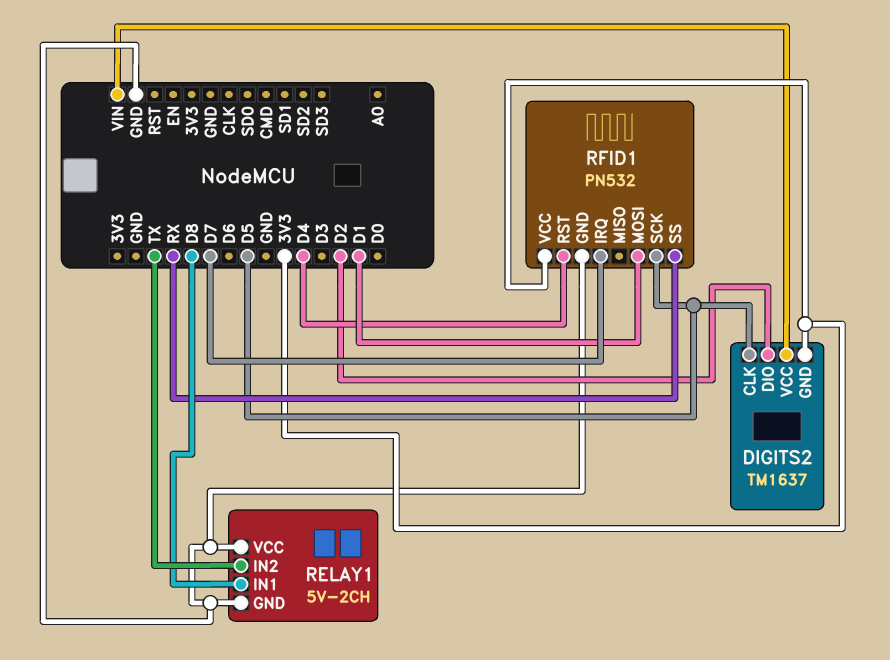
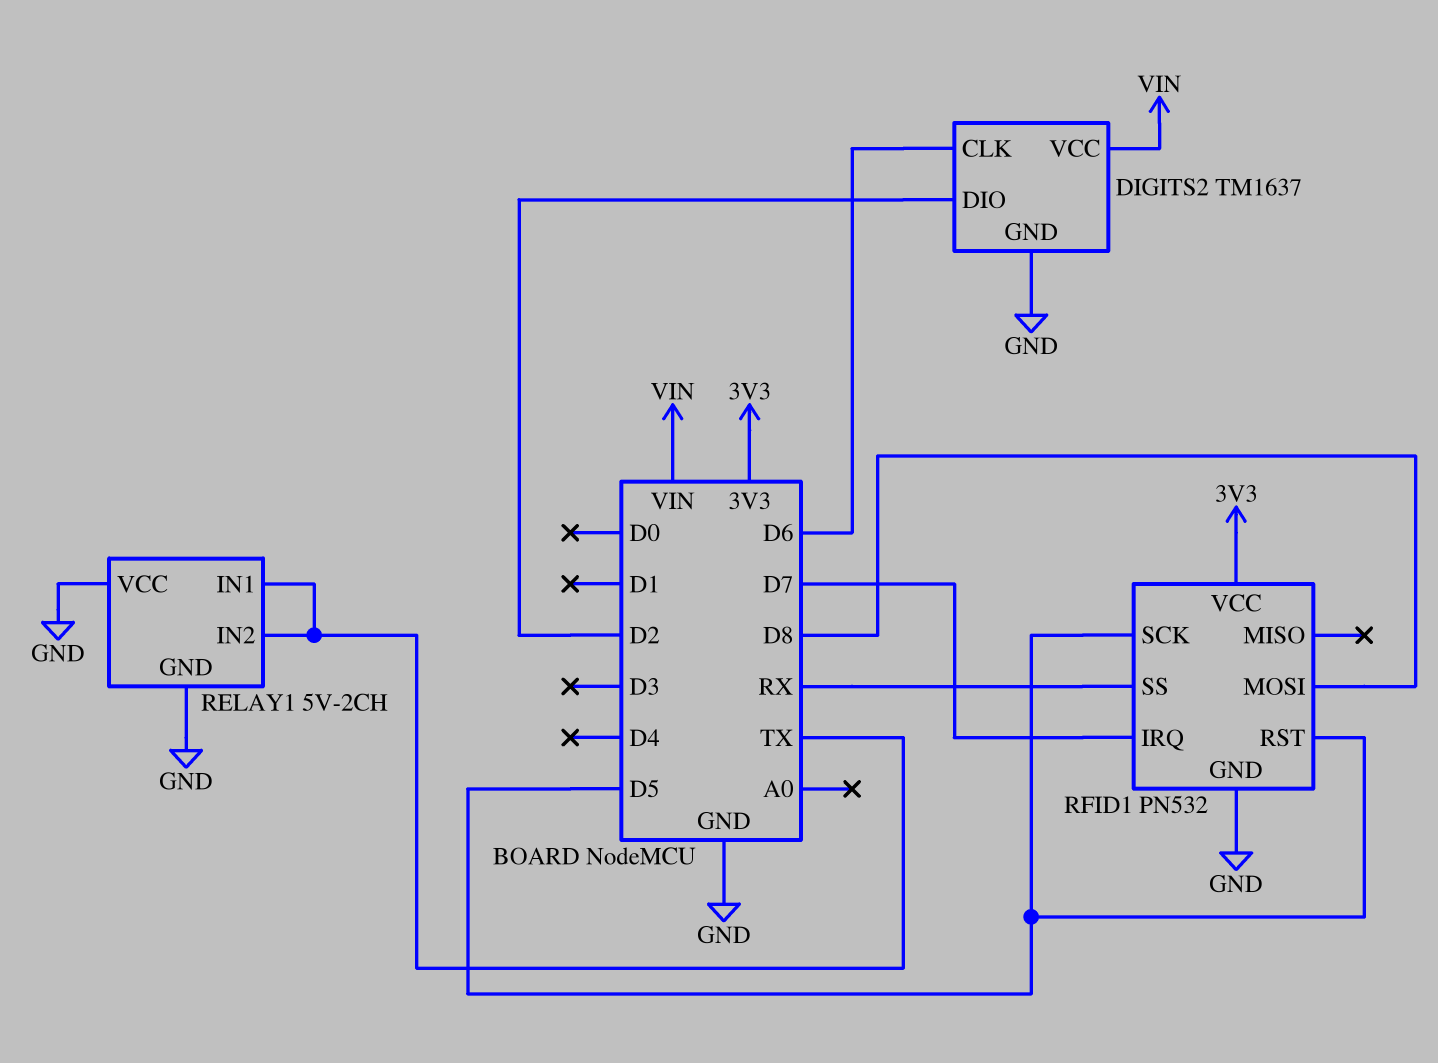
DIGITS2 pin CLK: D5 -> D6
DIGITS2 pin GND: 3V3 -> GND
RELAY1 pin IN1: D8 -> TX
RFID1 pin MOSI: D1 -> D8
RFID1 pin RST: D4 -> D5

